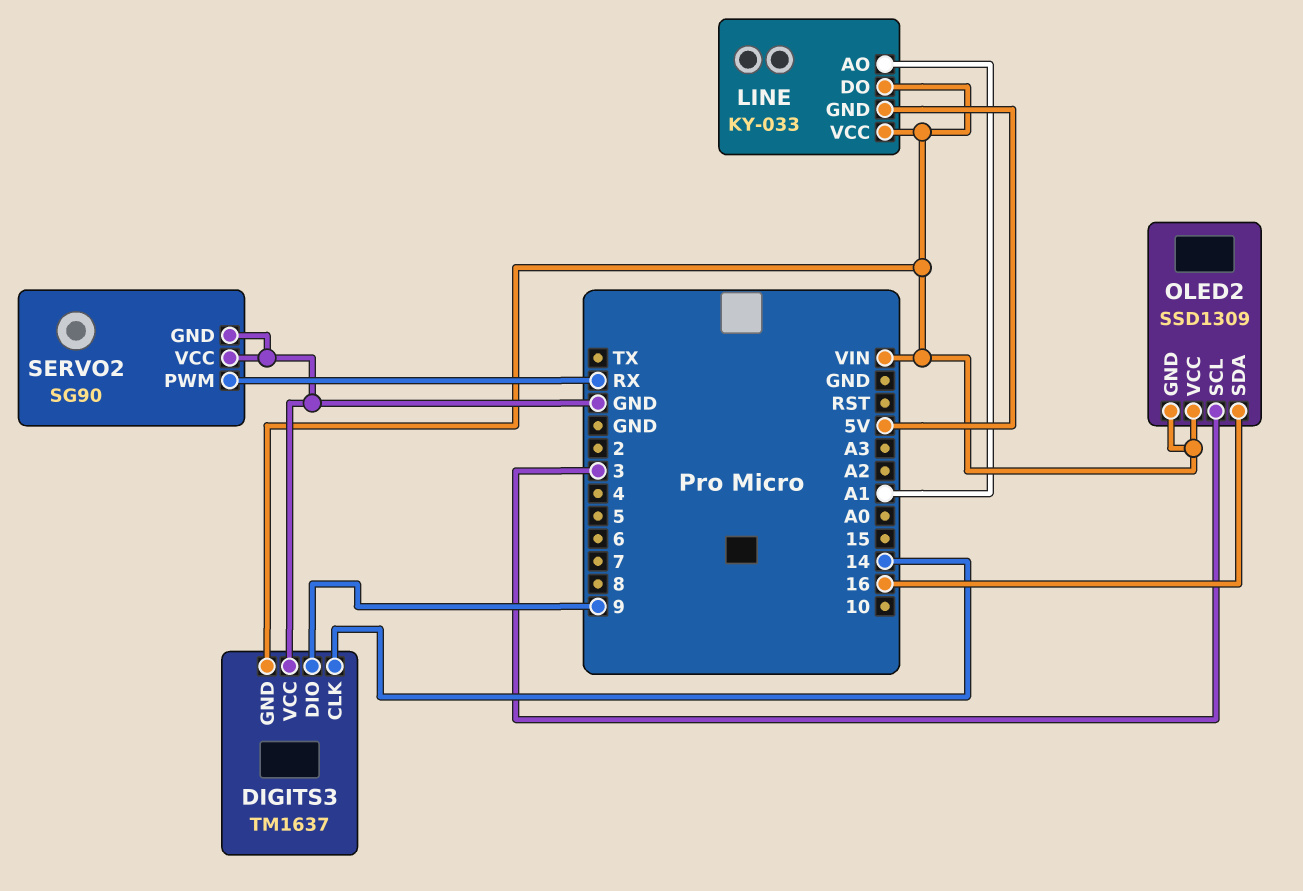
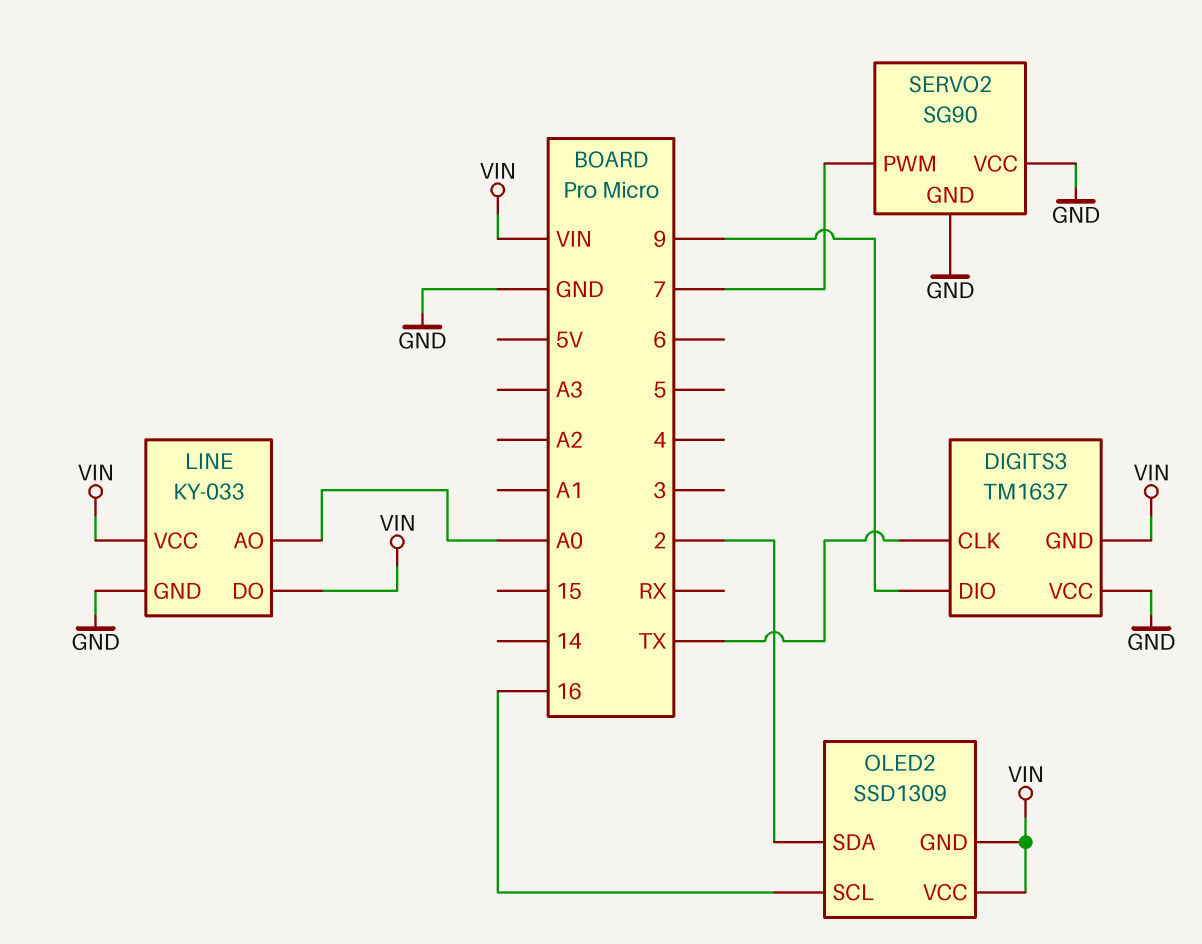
DIGITS3 pin CLK: 14 -> TX
LINE pin AO: A1 -> A0
LINE pin GND: 5V -> GND
OLED2 pin SCL: 3 -> 16
OLED2 pin SDA: 16 -> 2
SERVO2 pin PWM: RX -> 7

